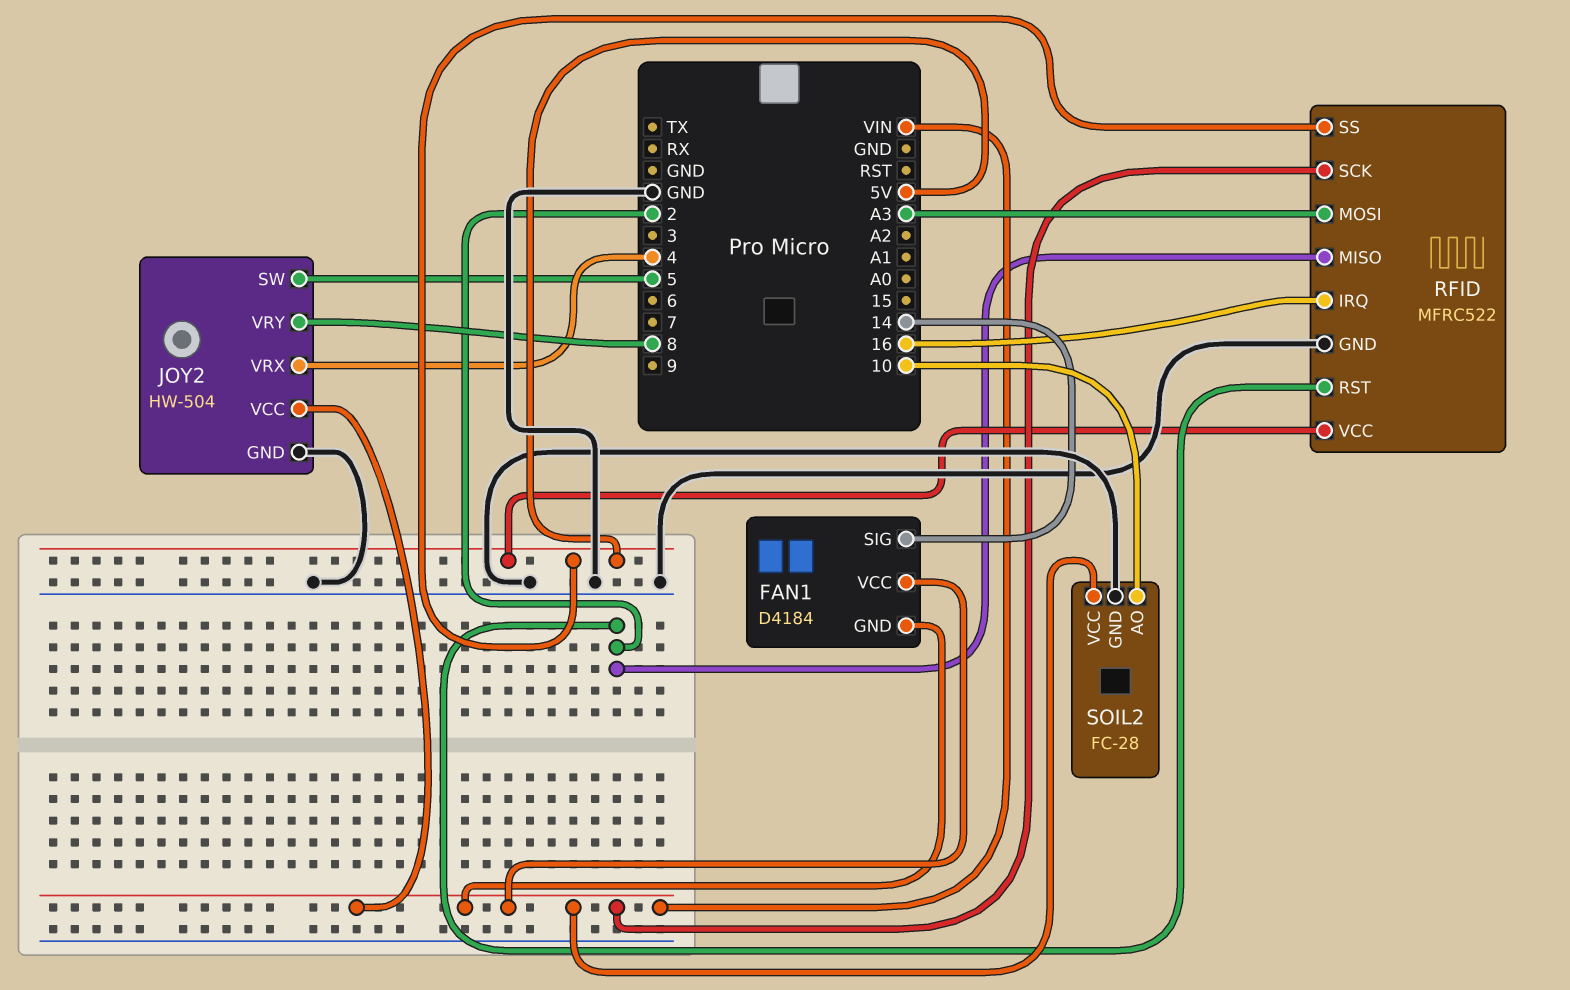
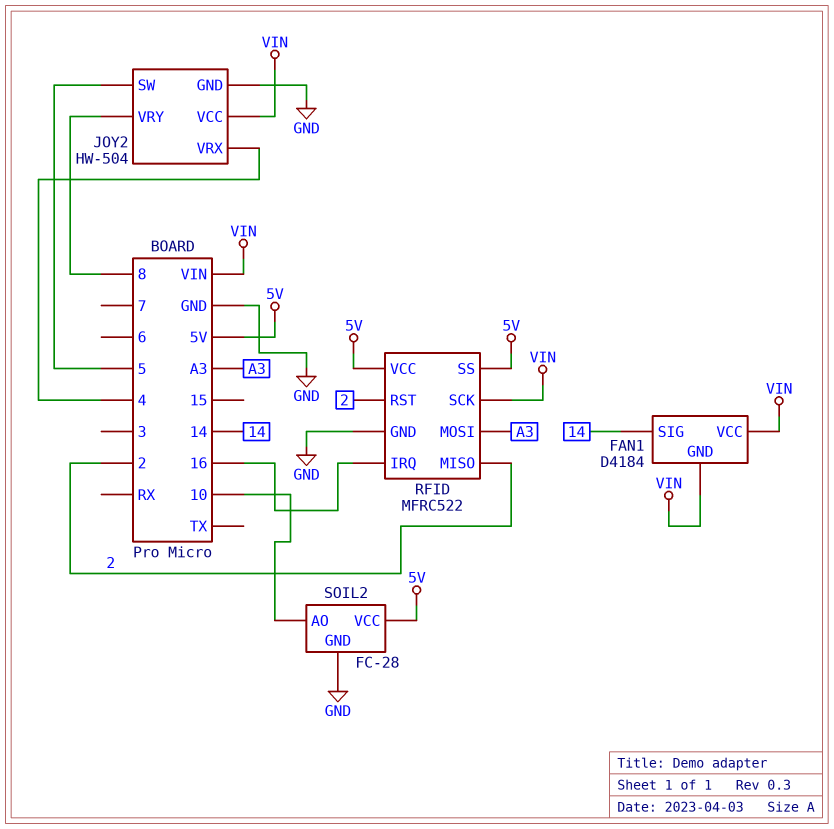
SOIL2 pin VCC: VIN -> 5V

